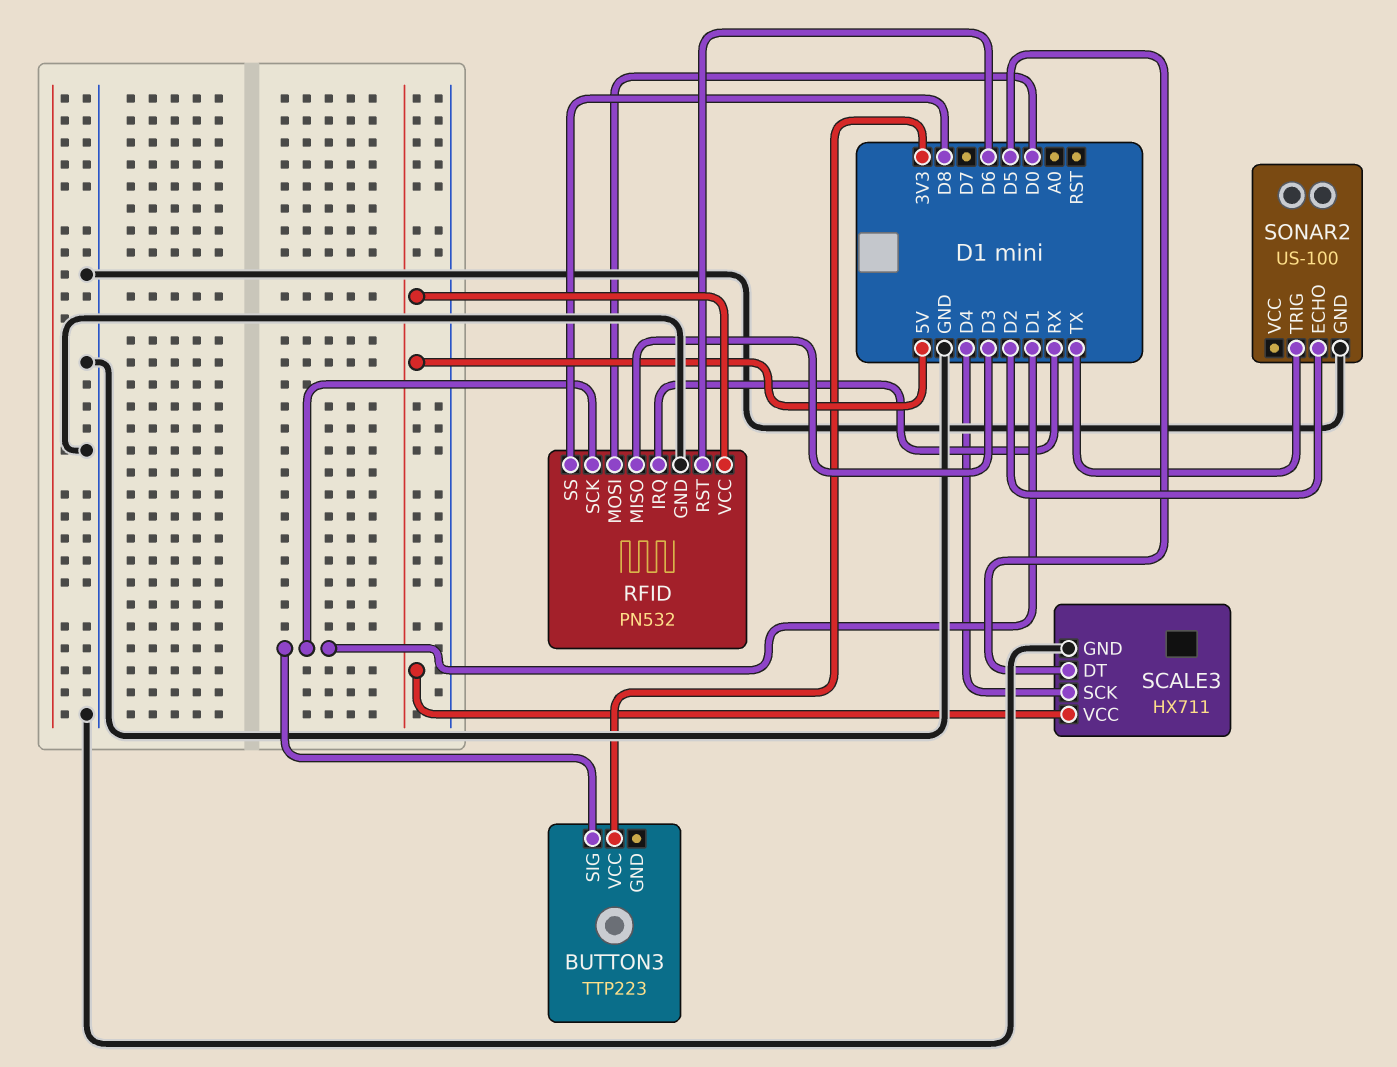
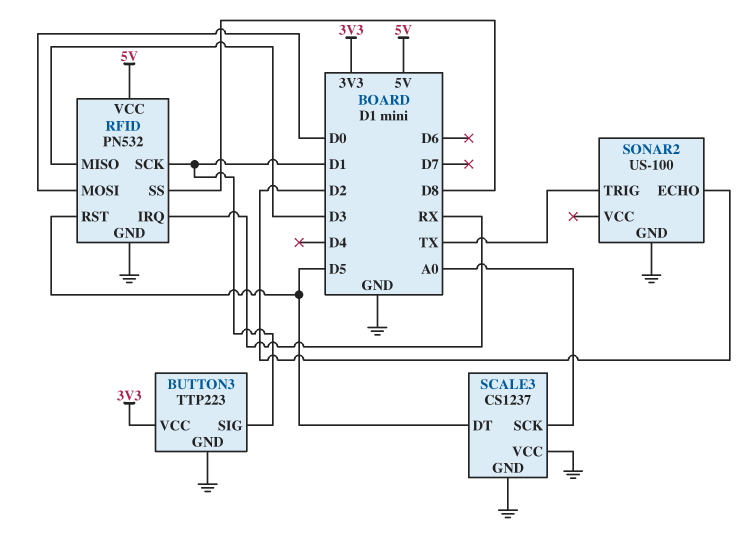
BUTTON3 pin GND: none -> GND
RFID pin RST: D6 -> D5
SCALE3: HX711 -> CS1237
SCALE3 pin SCK: D4 -> A0
SCALE3 pin VCC: 5V -> GND

